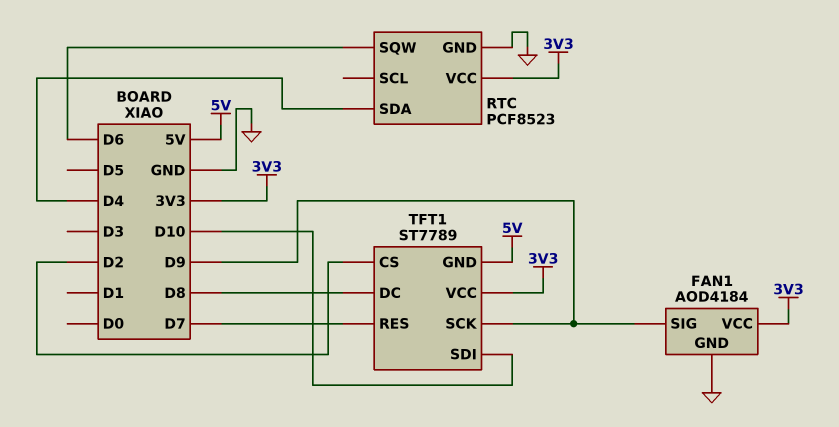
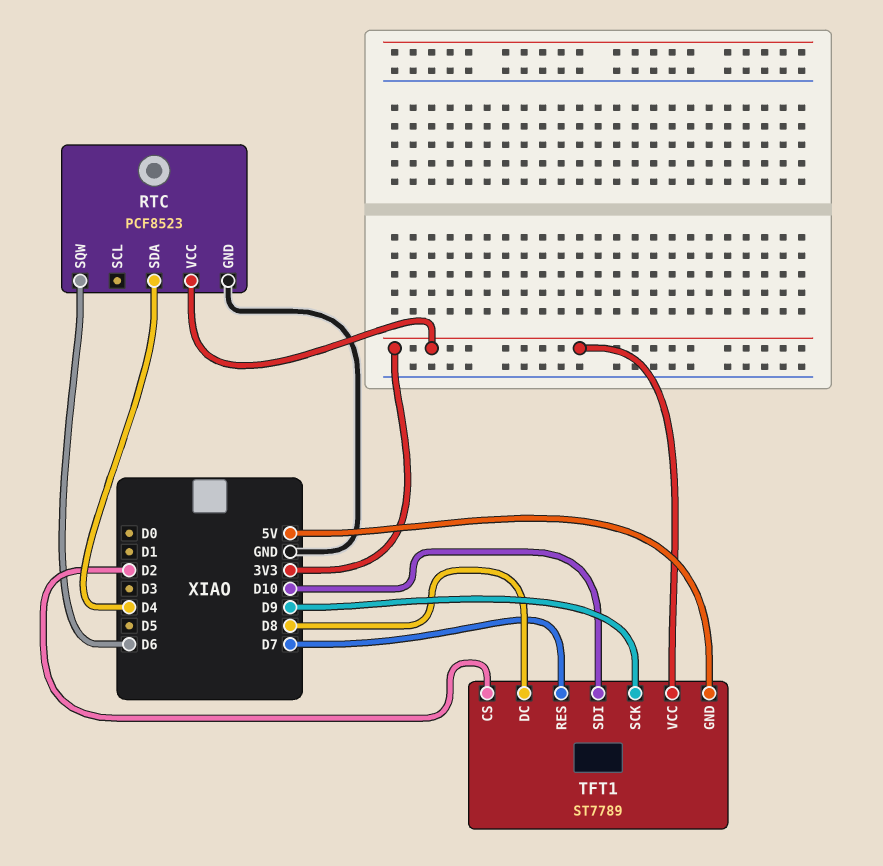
FAN1: AOD4184 -> none
FAN1 pin GND: GND -> none
FAN1 pin SIG: D9 -> none
FAN1 pin VCC: 3V3 -> none

